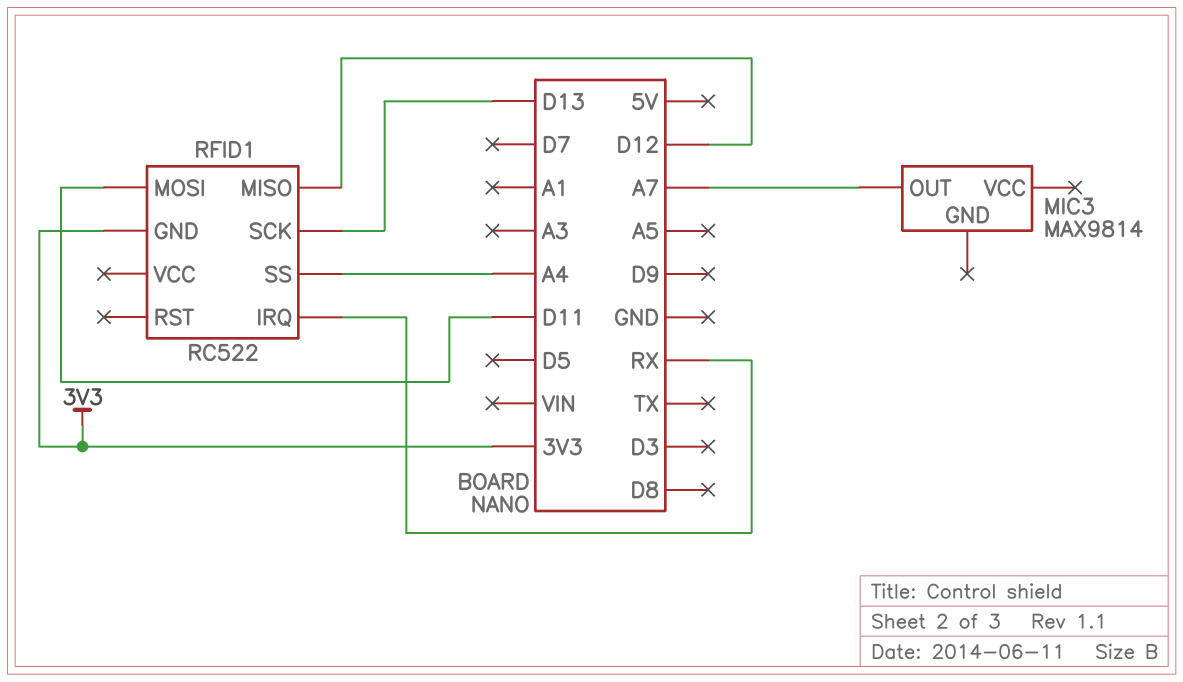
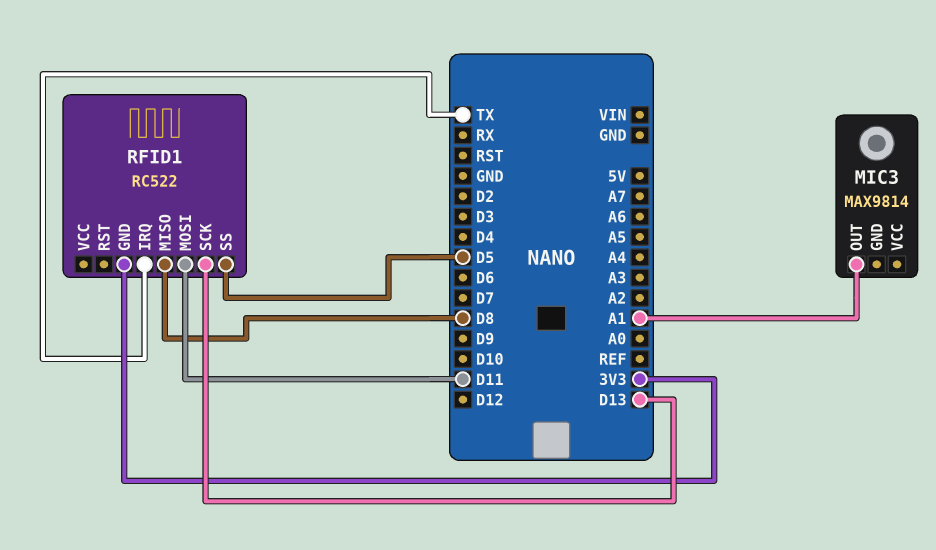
MIC3 pin OUT: A7 -> A1
RFID1 pin IRQ: RX -> TX
RFID1 pin MISO: D12 -> D8
RFID1 pin SS: A4 -> D5

